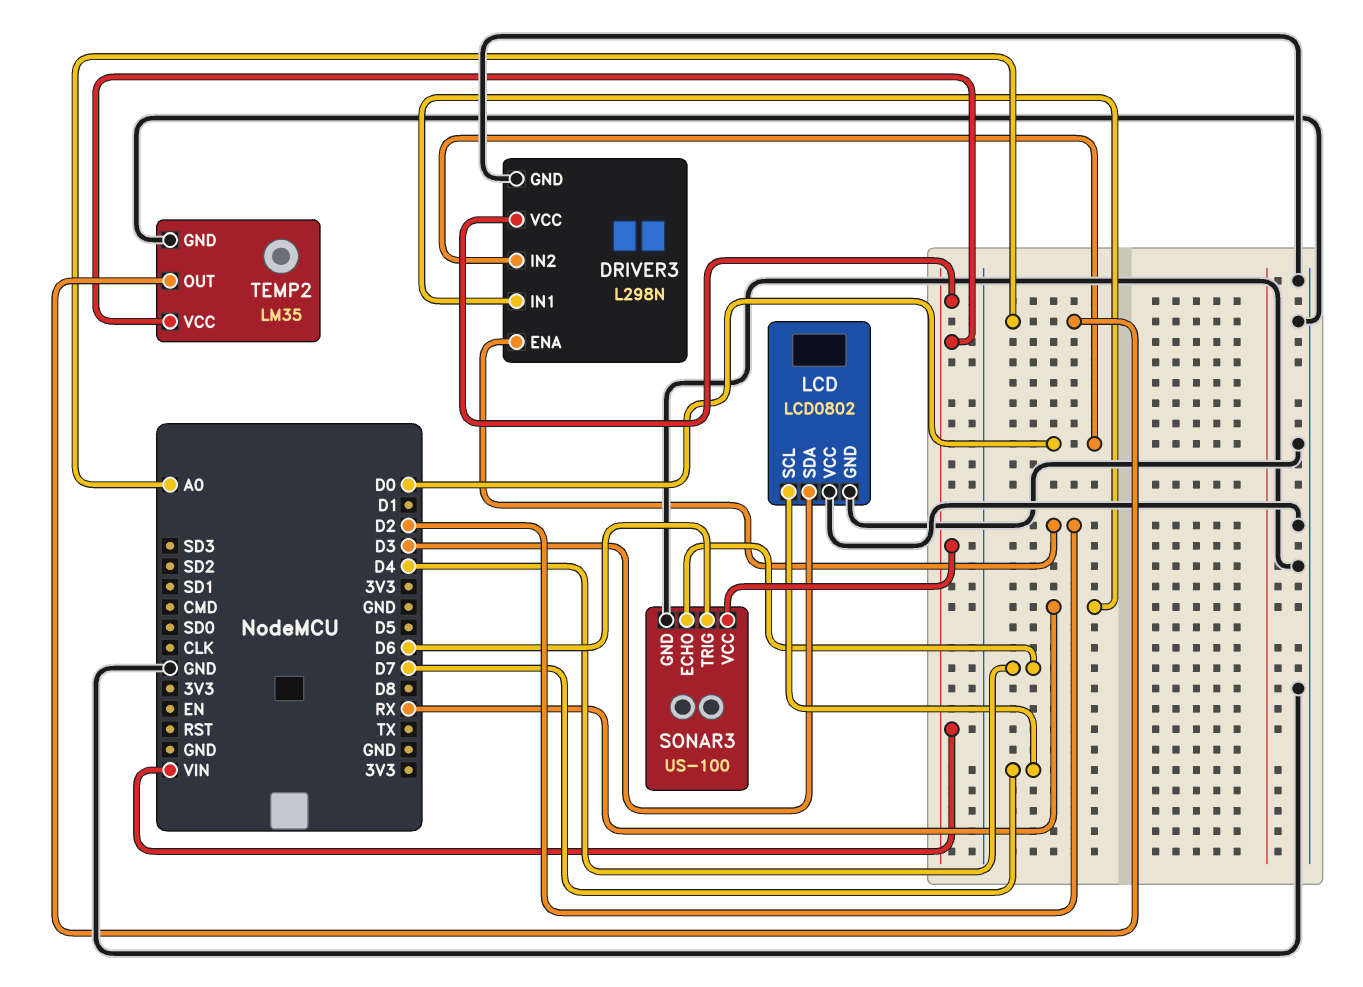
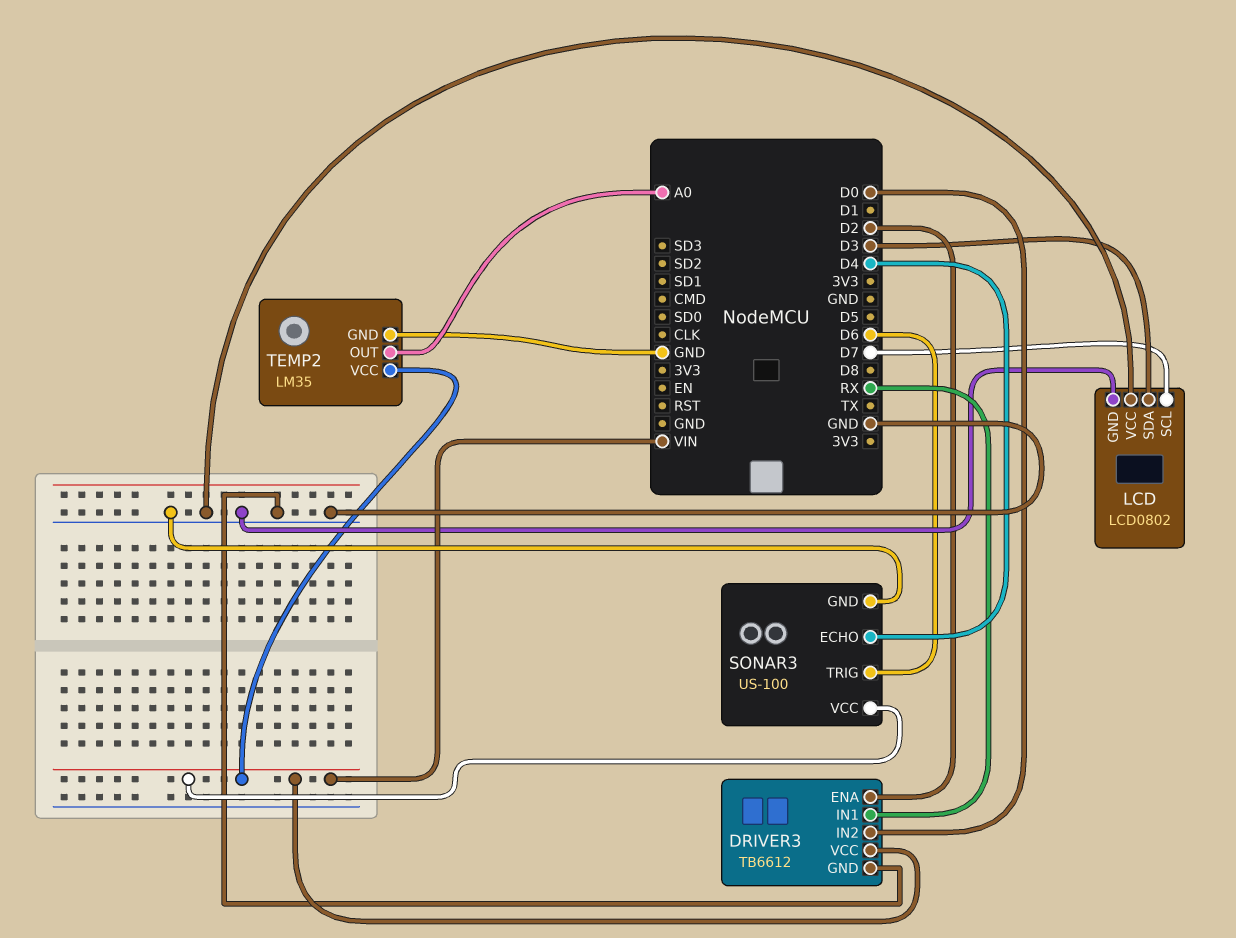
DRIVER3: L298N -> TB6612

